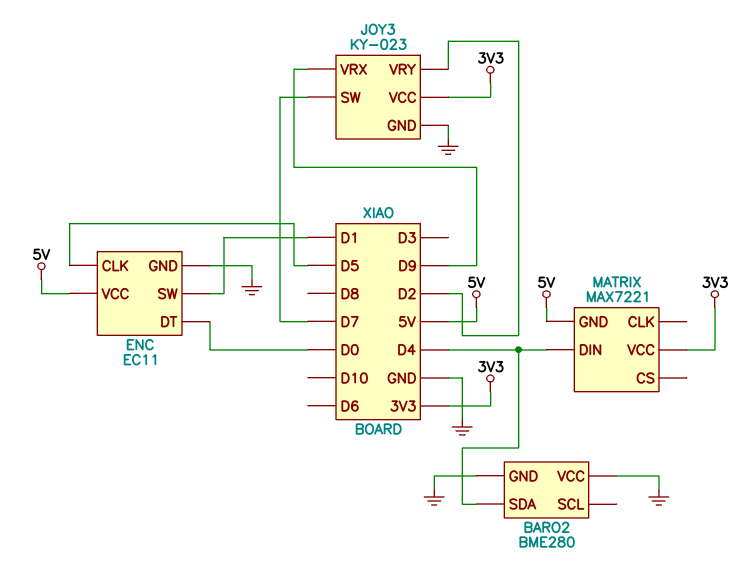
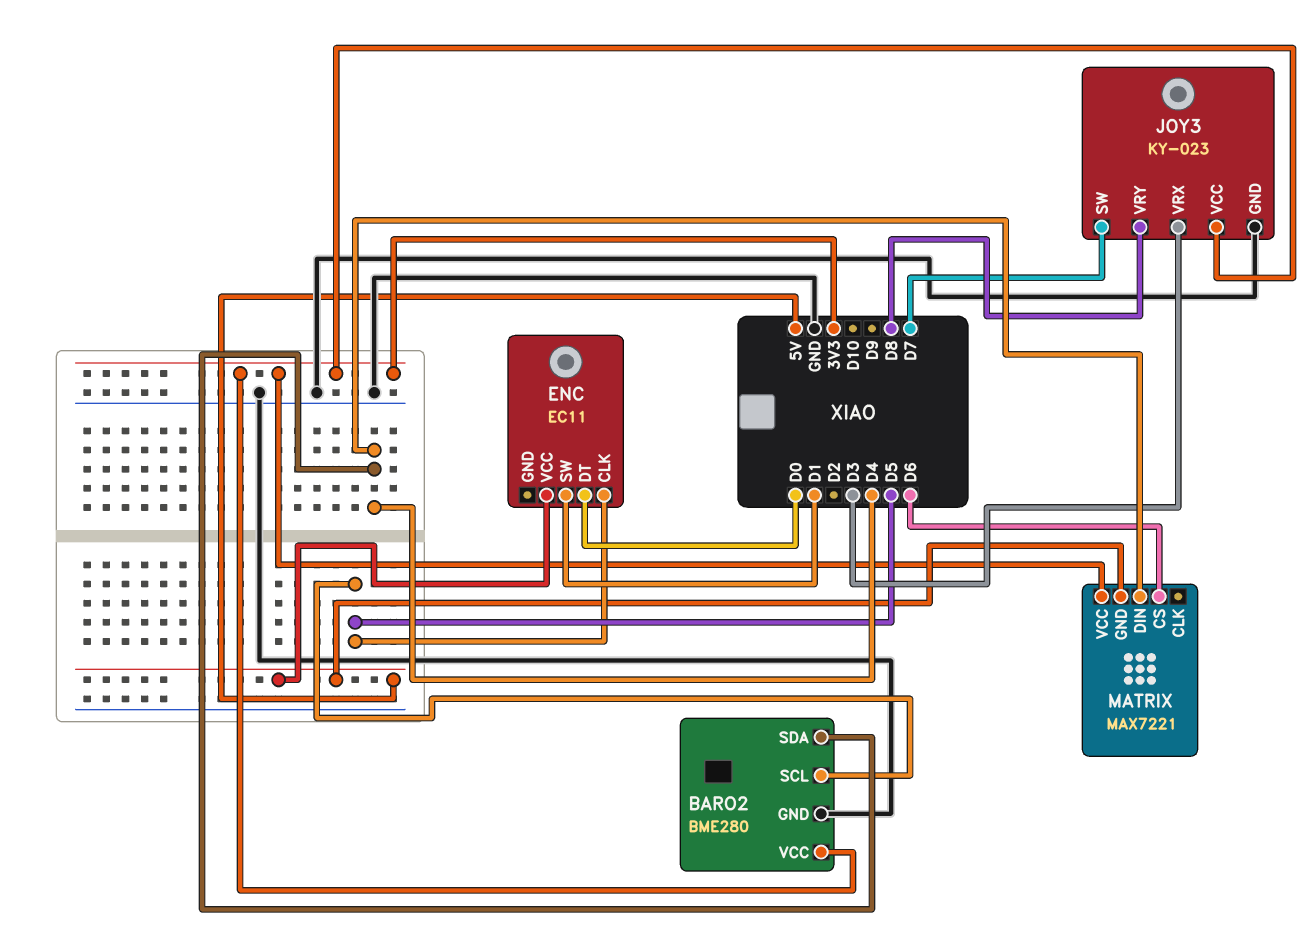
BARO2 pin SCL: none -> D5
BARO2 pin VCC: GND -> 3V3
ENC pin GND: GND -> none
JOY3 pin VRX: D9 -> D3
JOY3 pin VRY: D2 -> D8
MATRIX pin CS: none -> D6

